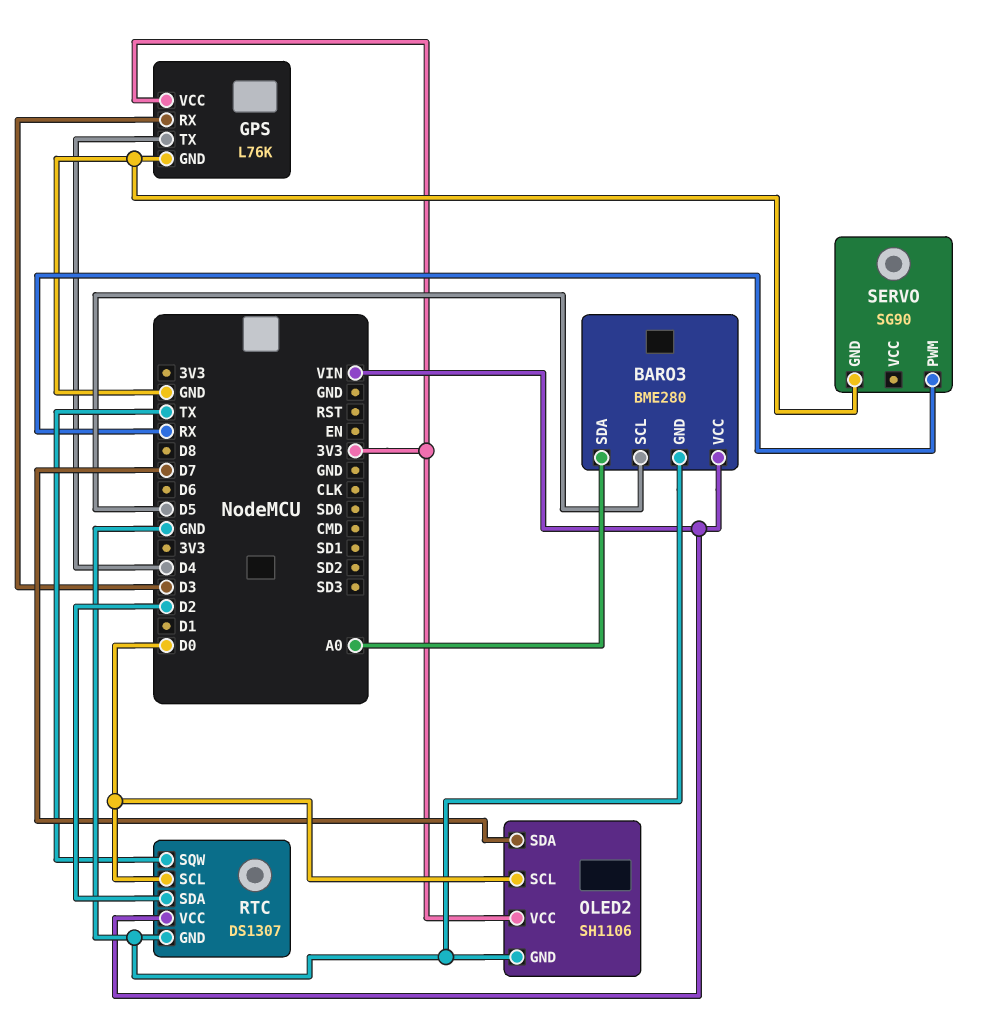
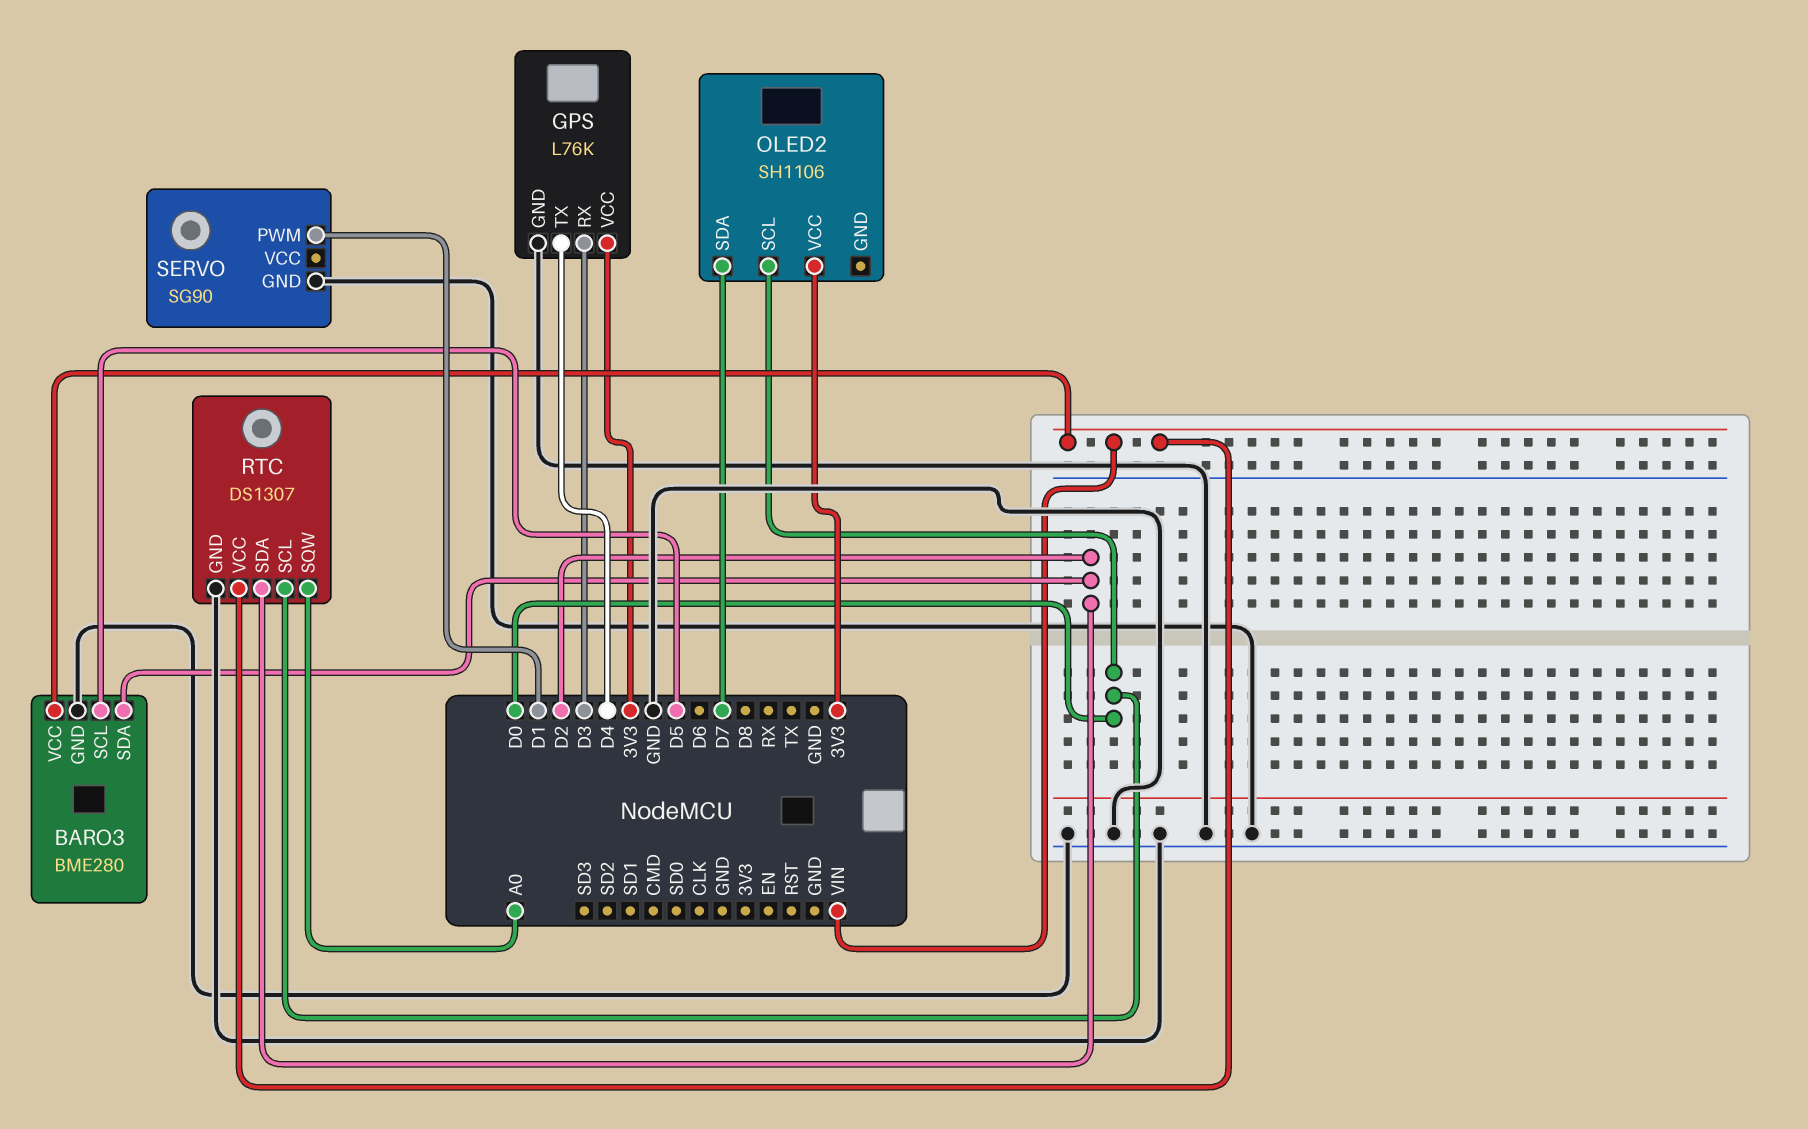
BARO3 pin SDA: A0 -> D2
OLED2 pin GND: GND -> none
RTC pin SQW: TX -> A0
SERVO pin PWM: RX -> D1

